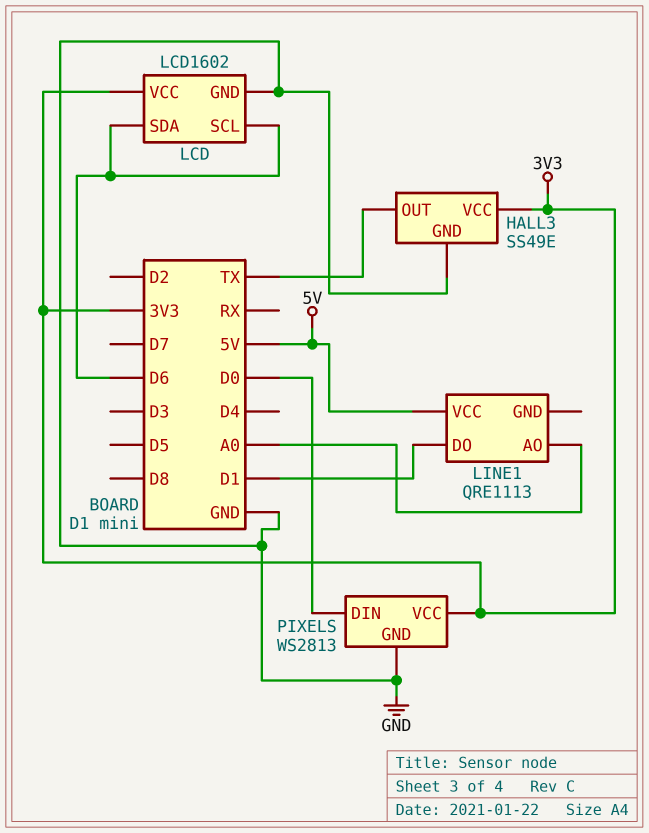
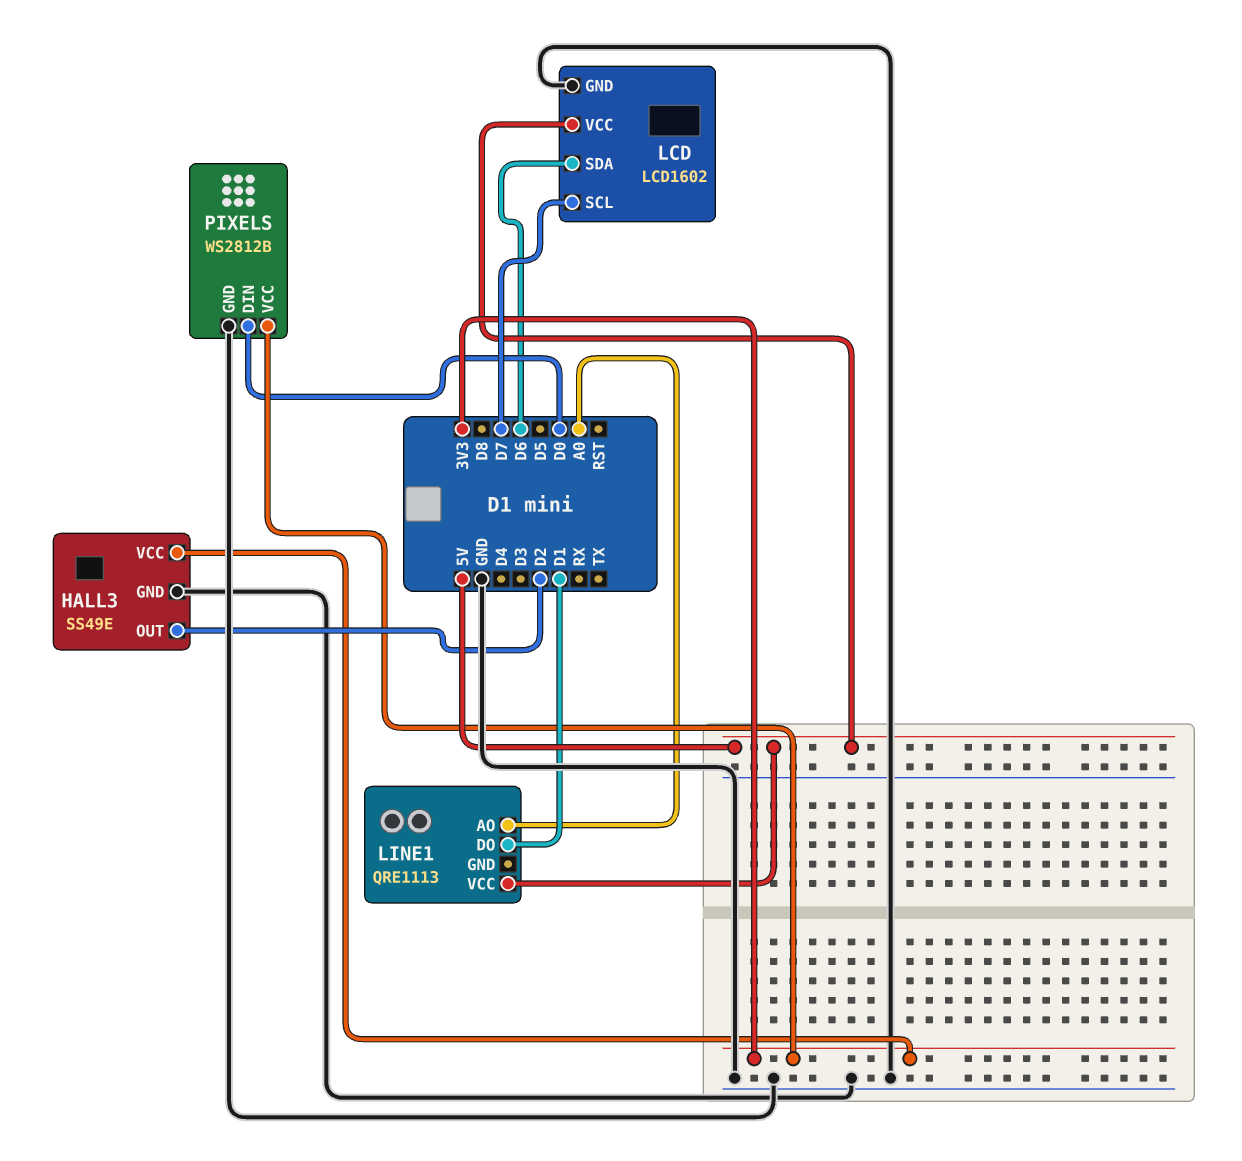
HALL3 pin OUT: TX -> D2
LCD pin SCL: D6 -> D7
LCD pin VCC: 3V3 -> 5V
PIXELS: WS2813 -> WS2812B

